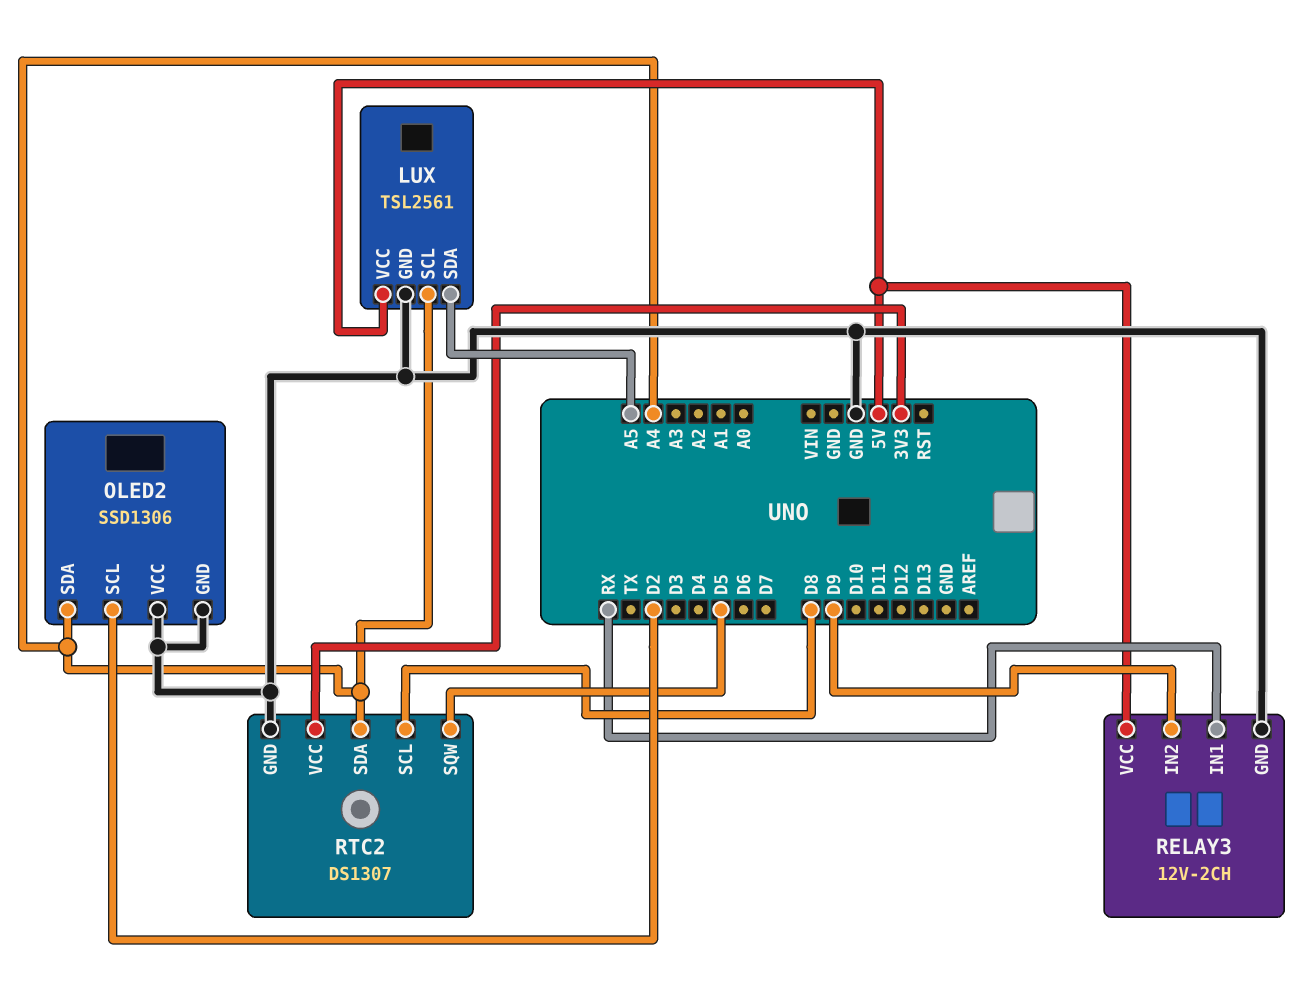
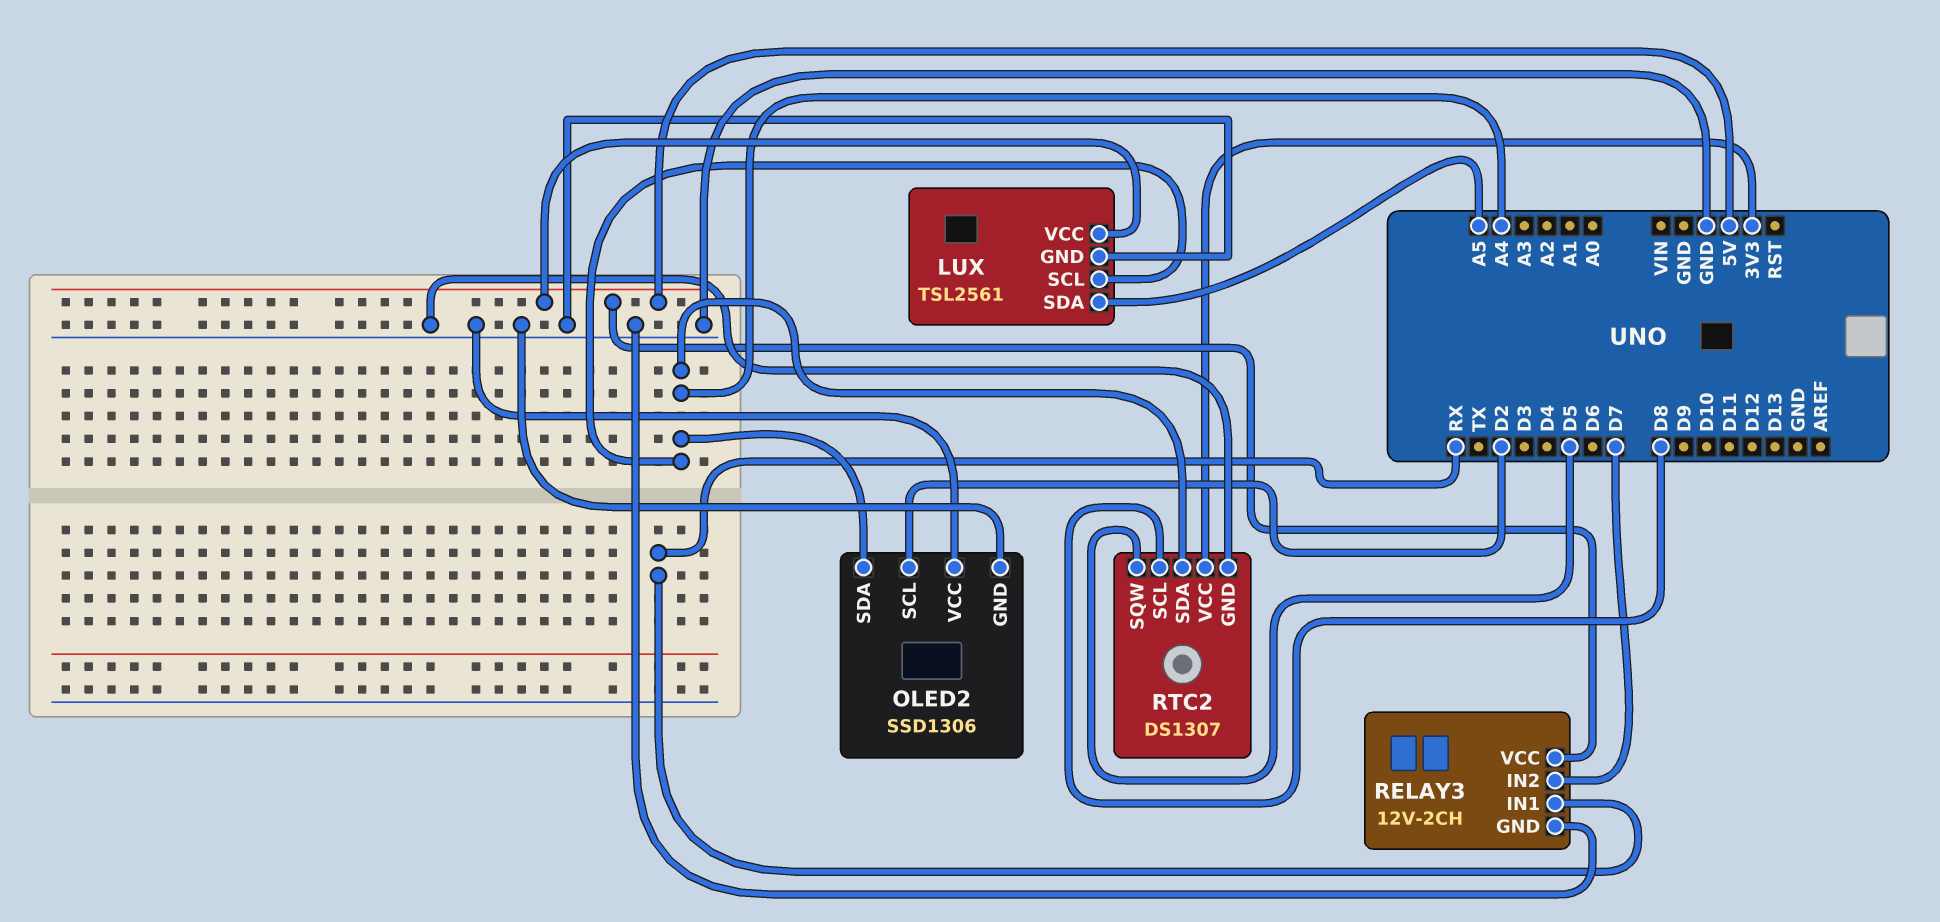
RELAY3 pin IN2: D9 -> D7

